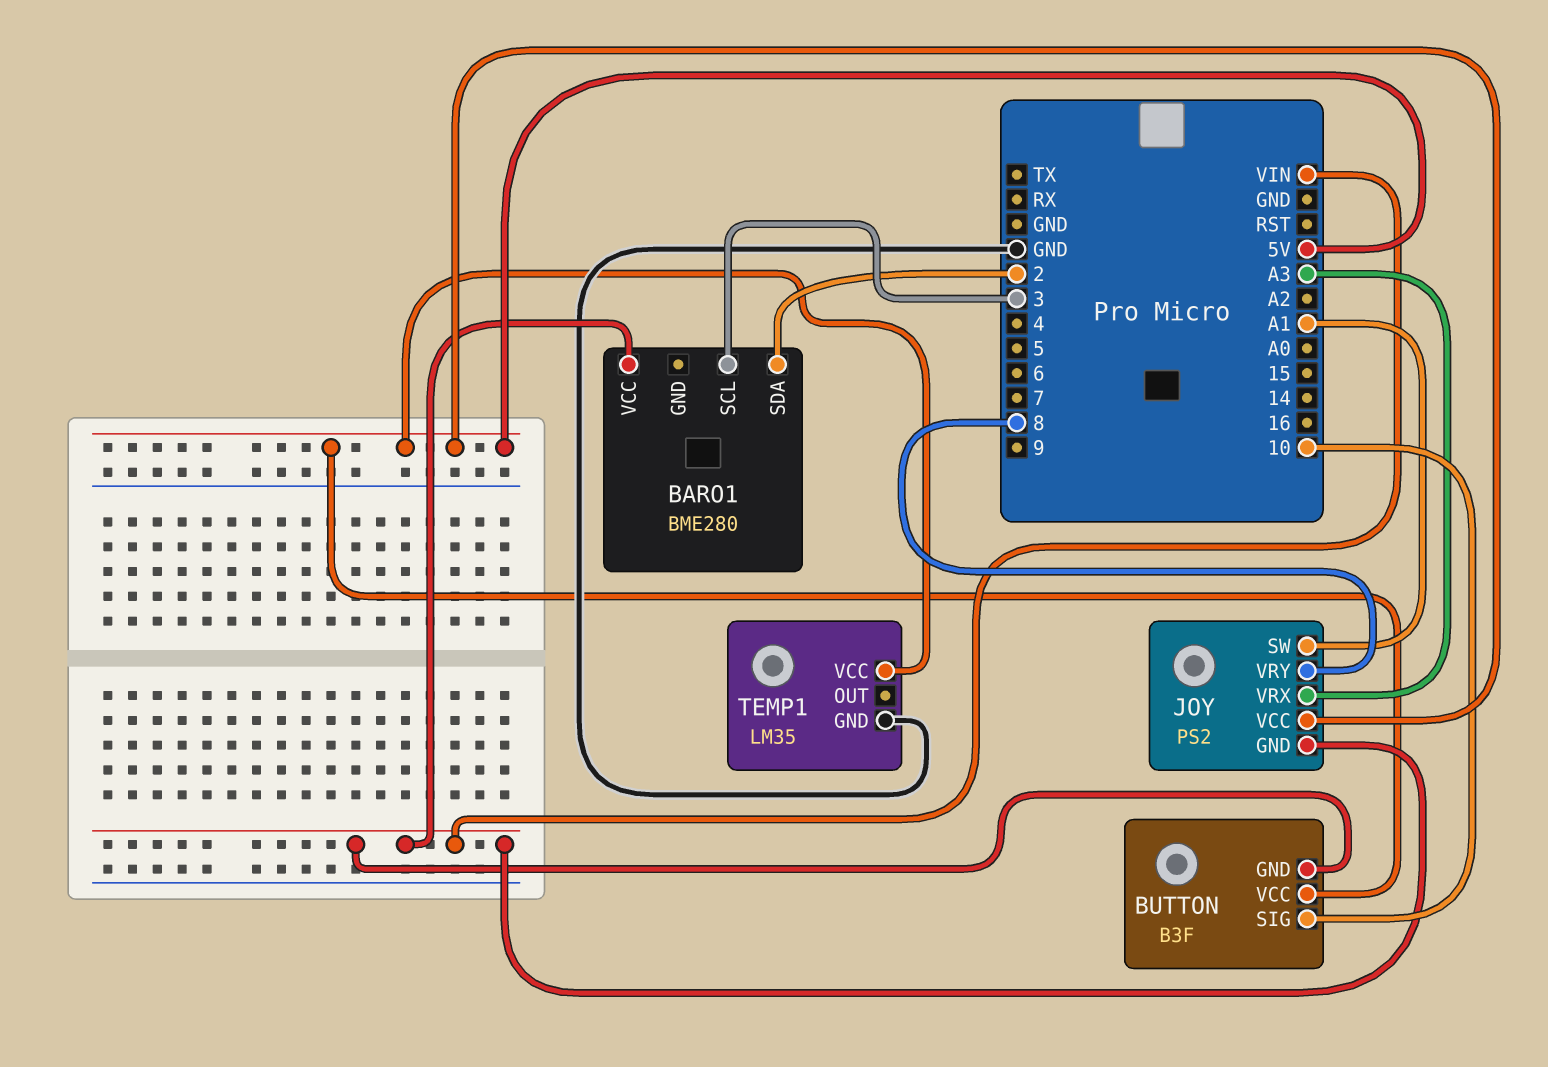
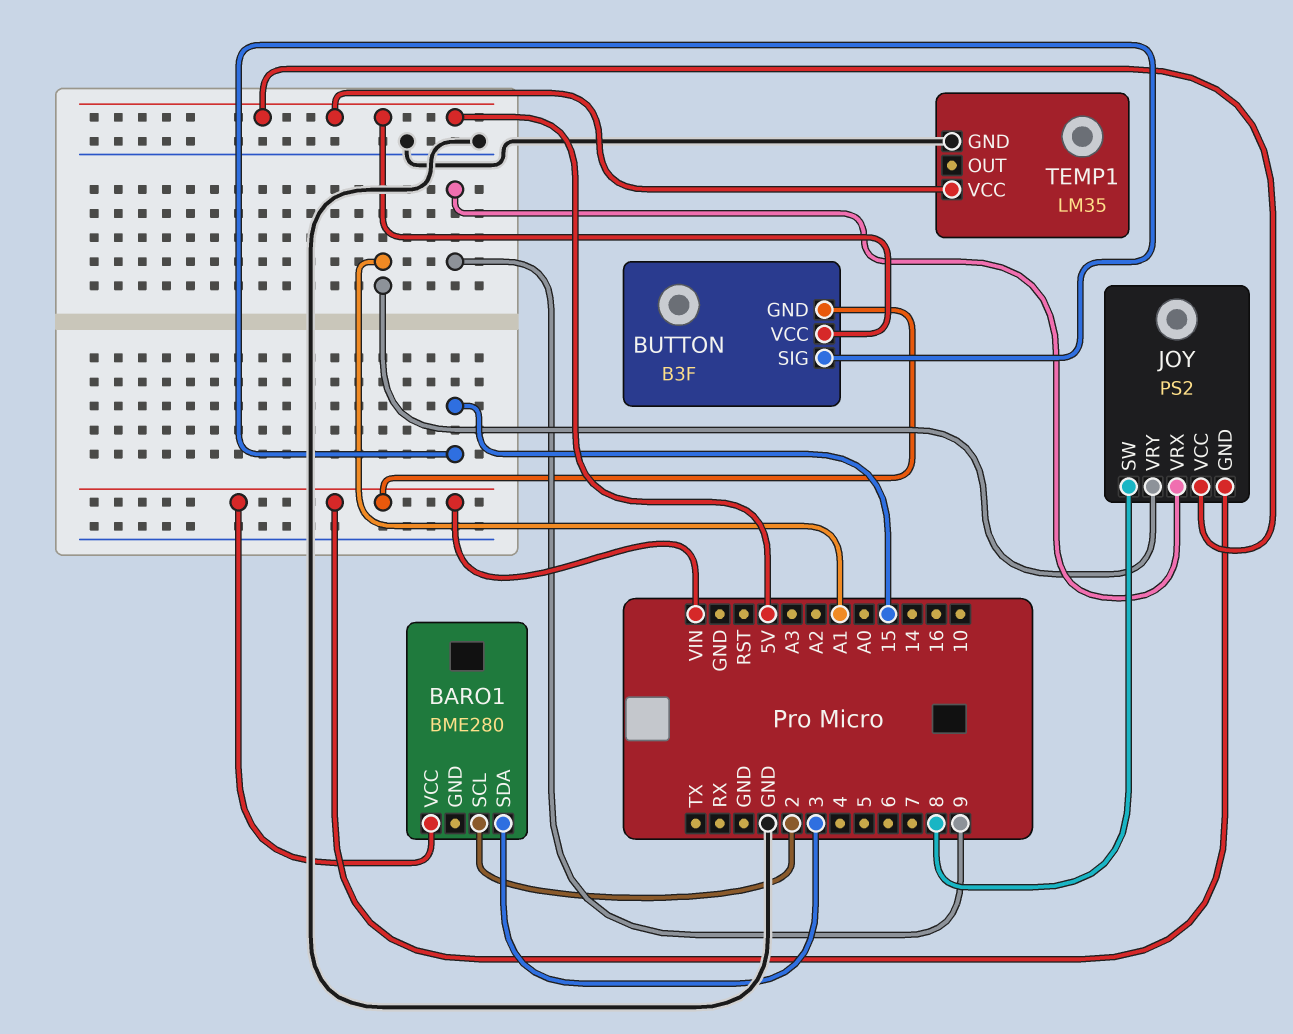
BARO1 pin SCL: 3 -> 2
BARO1 pin SDA: 2 -> 3
BUTTON pin SIG: 10 -> 15
JOY pin SW: A1 -> 8
JOY pin VRX: A3 -> 9
JOY pin VRY: 8 -> A1

